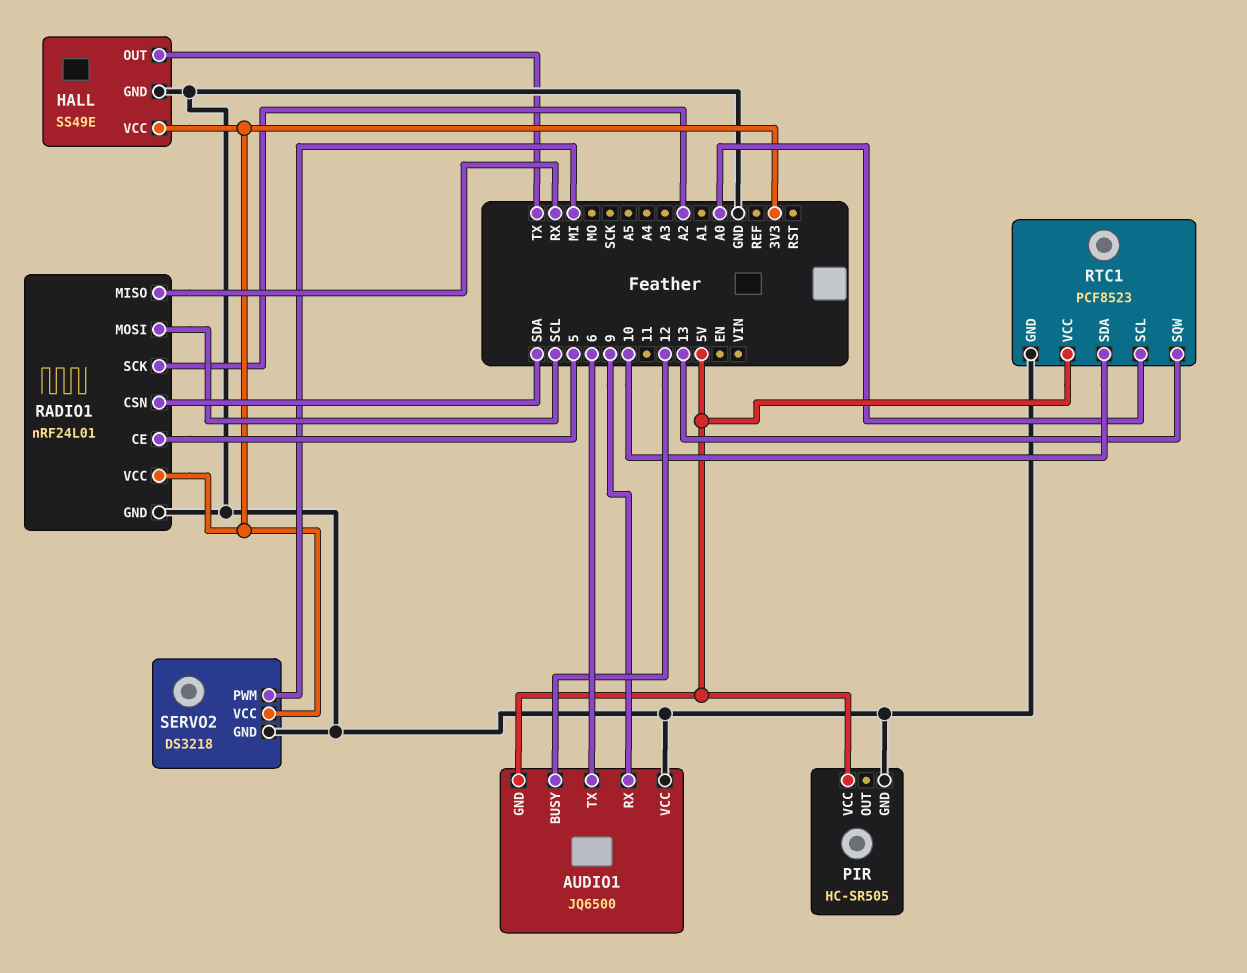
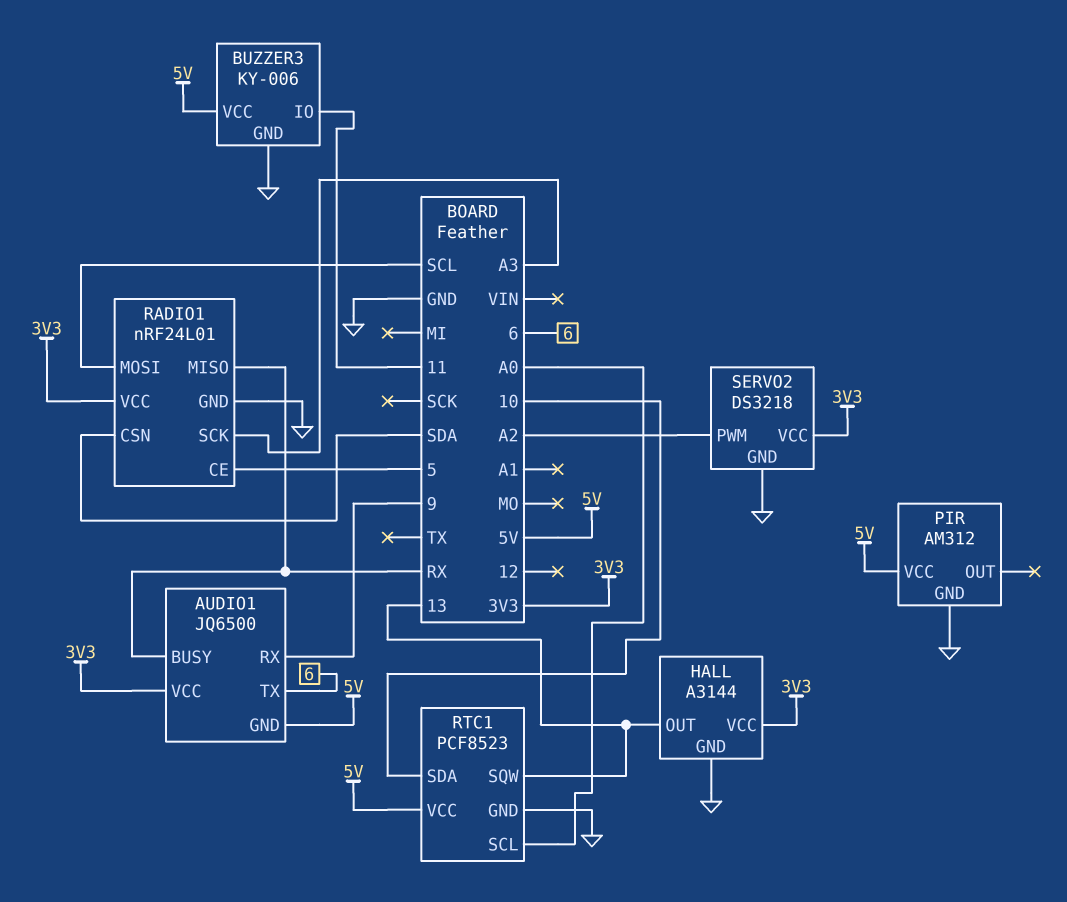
AUDIO1 pin BUSY: 12 -> RX
AUDIO1 pin VCC: GND -> 3V3
BUZZER3: none -> KY-006
BUZZER3 pin GND: none -> GND
BUZZER3 pin IO: none -> 11
BUZZER3 pin VCC: none -> 5V
HALL: SS49E -> A3144
HALL pin OUT: TX -> 13
PIR: HC-SR505 -> AM312
RADIO1 pin SCK: A2 -> A3
SERVO2 pin PWM: MI -> A2

